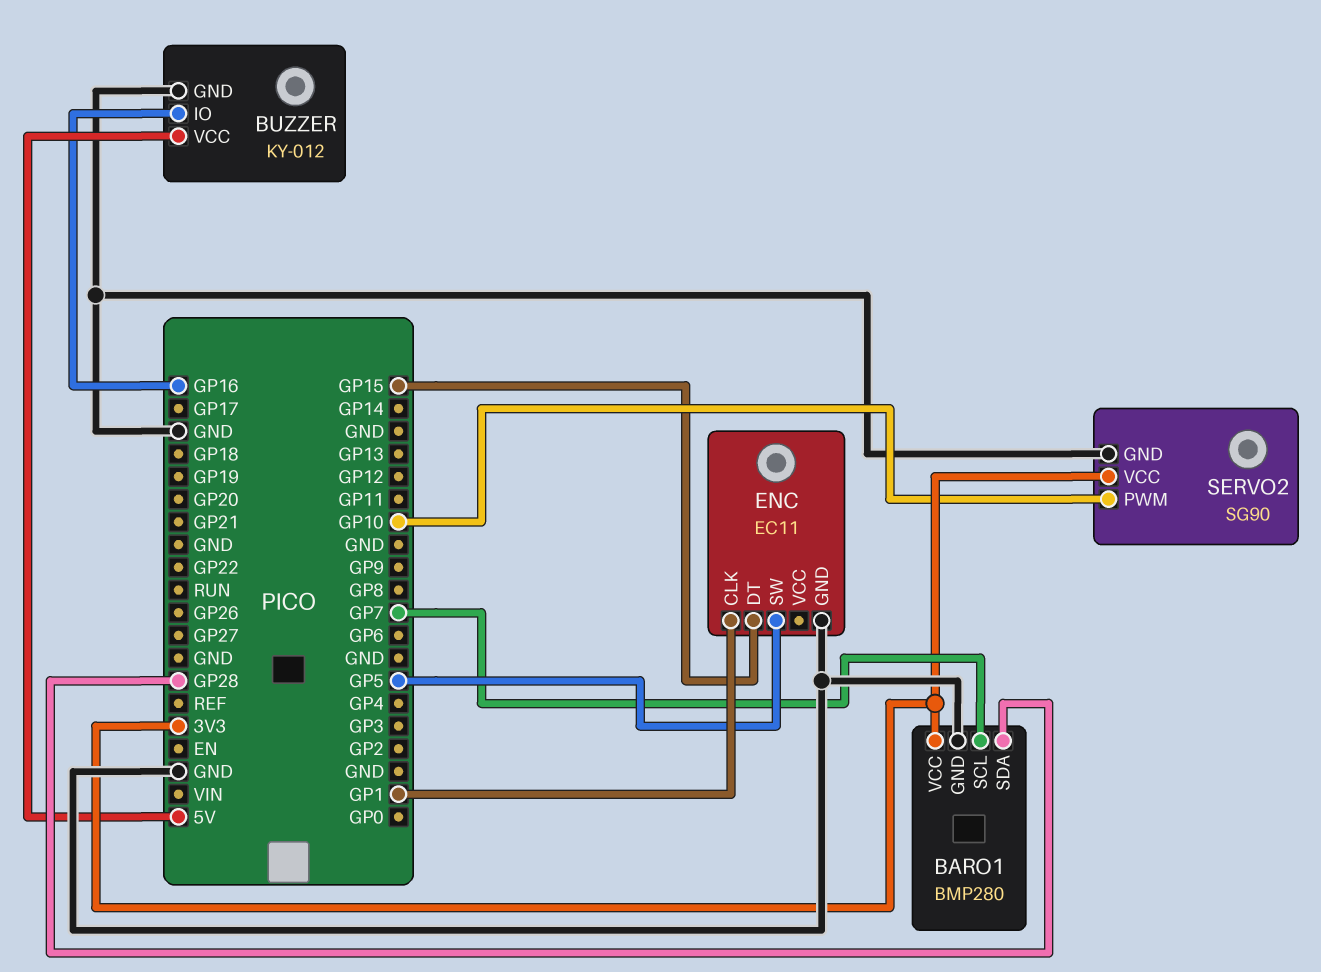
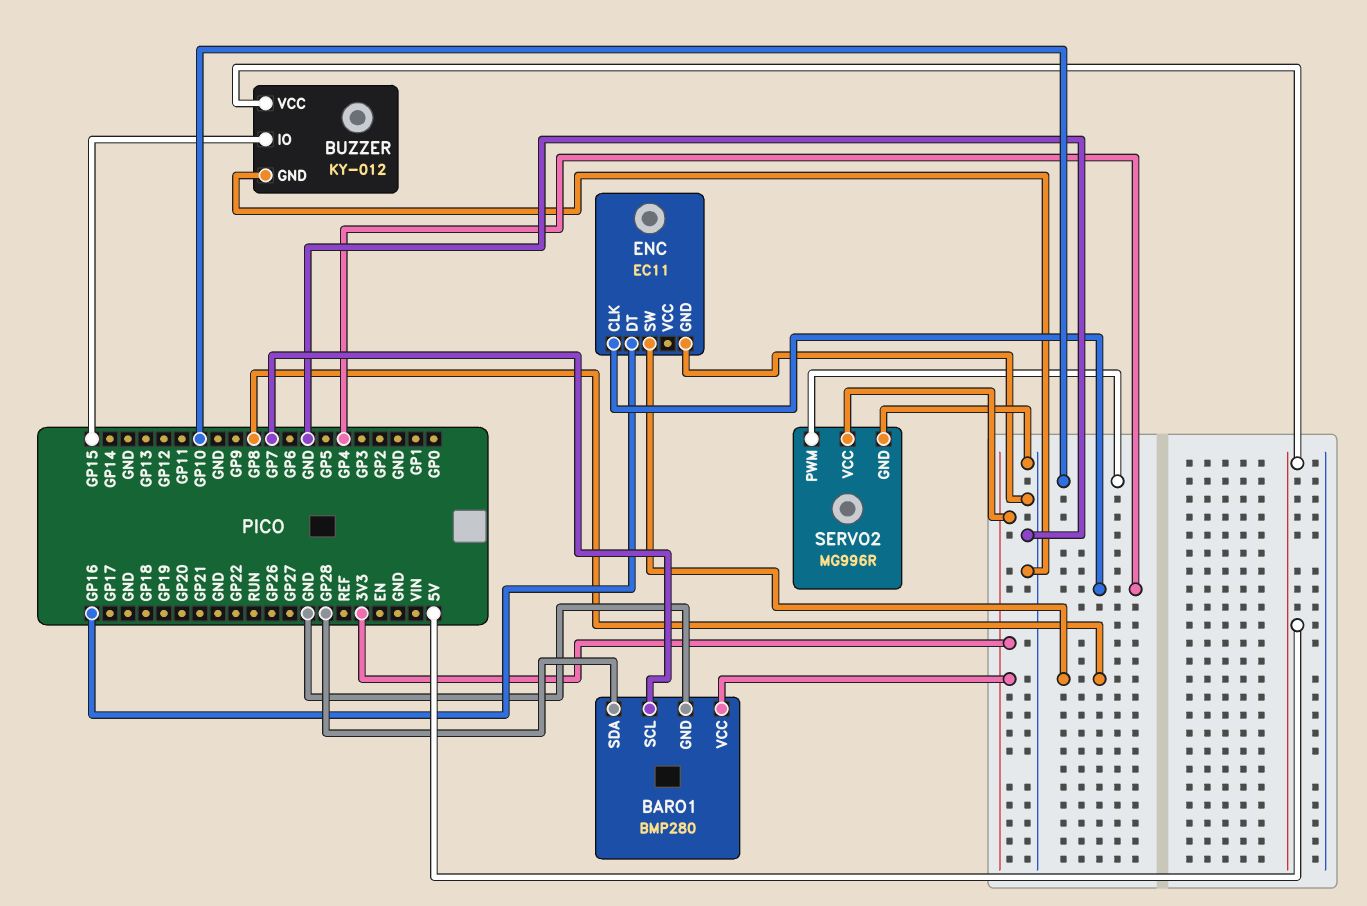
BUZZER pin IO: GP16 -> GP15
ENC pin CLK: GP1 -> GP4
ENC pin DT: GP15 -> GP16
ENC pin SW: GP5 -> GP8
SERVO2: SG90 -> MG996R

